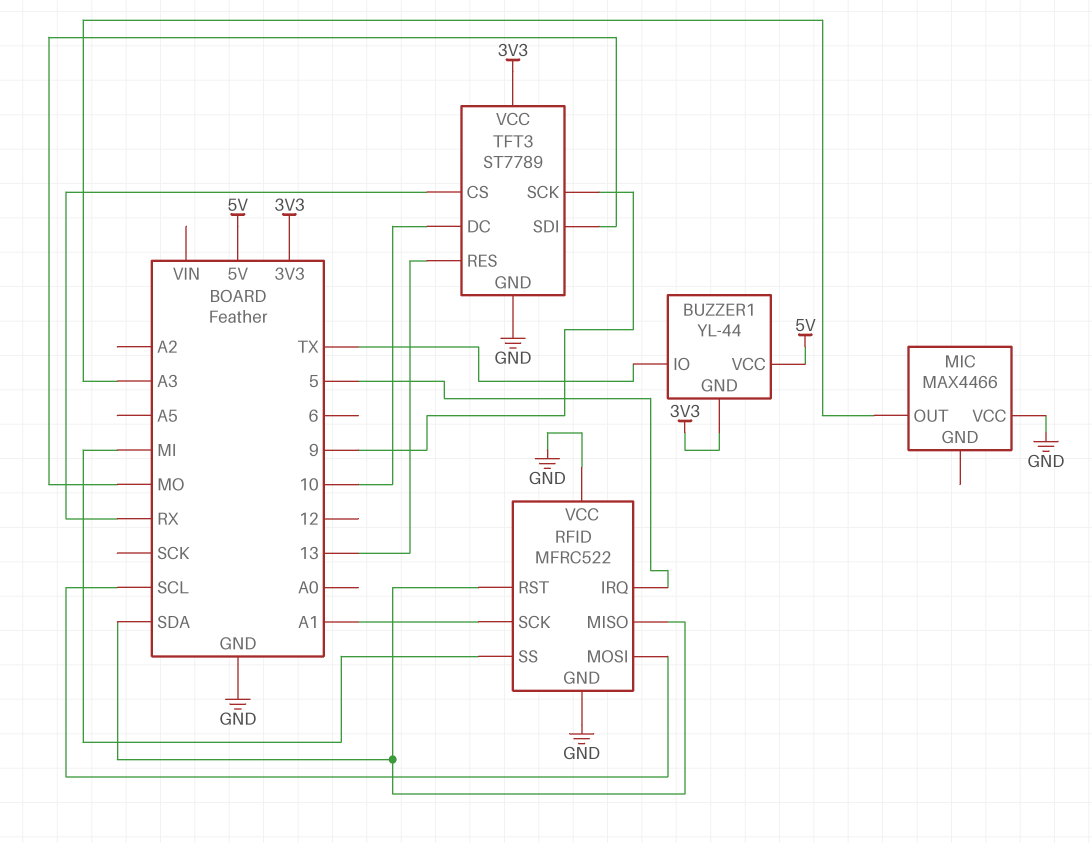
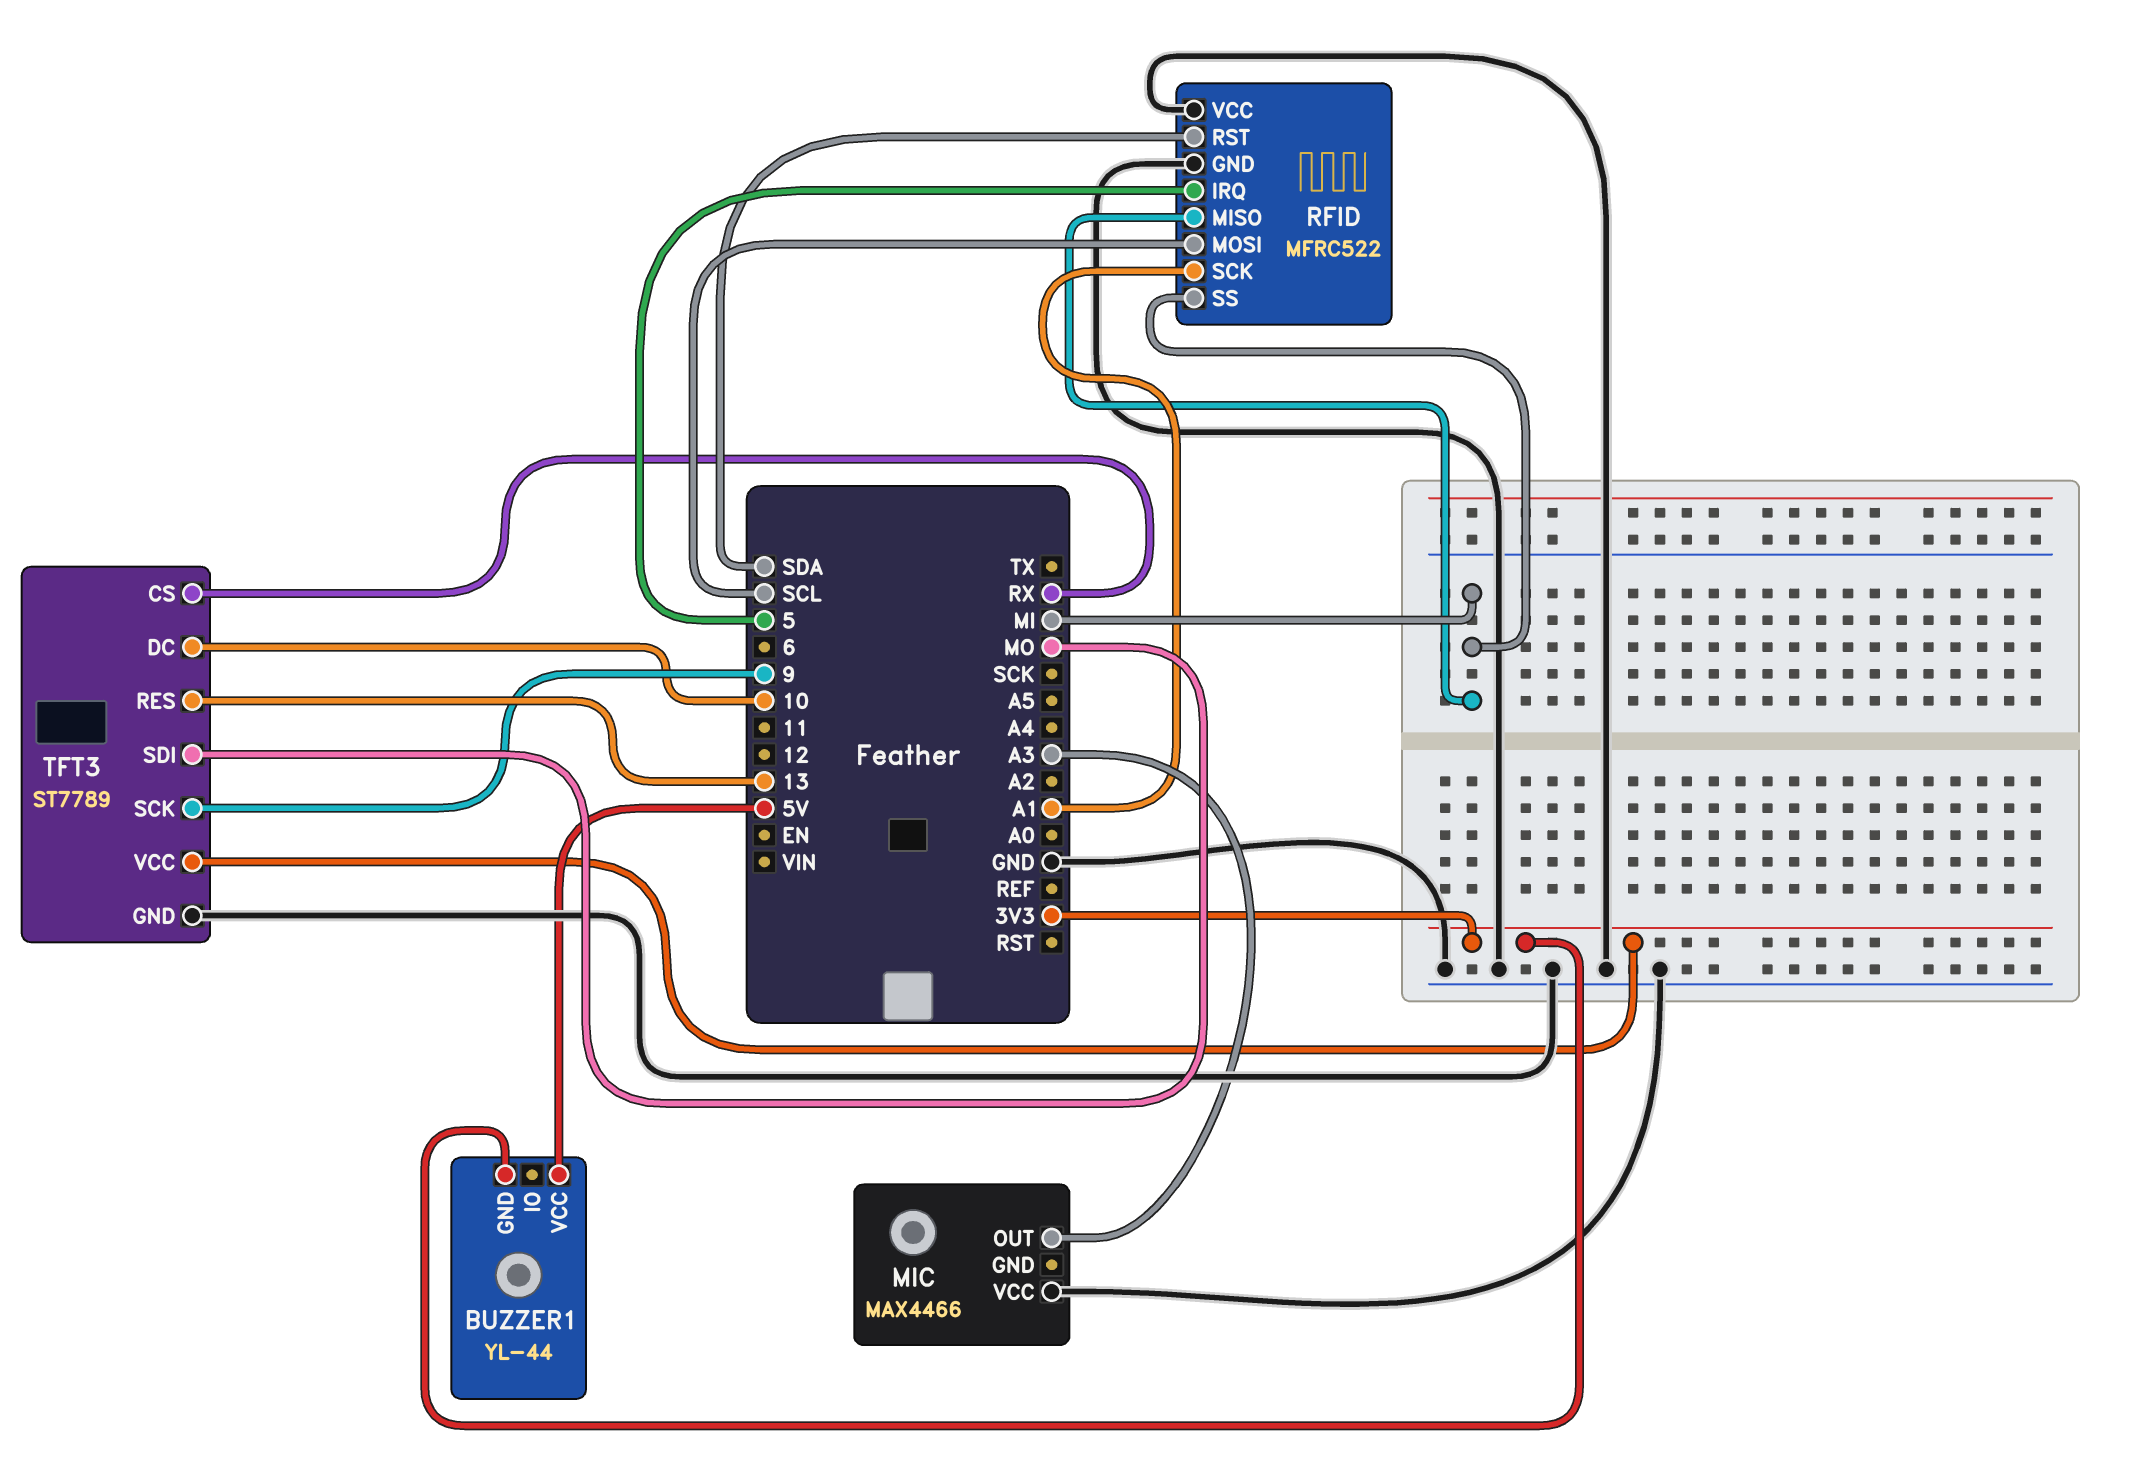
BUZZER1 pin IO: TX -> none
RFID pin MISO: SDA -> MI

